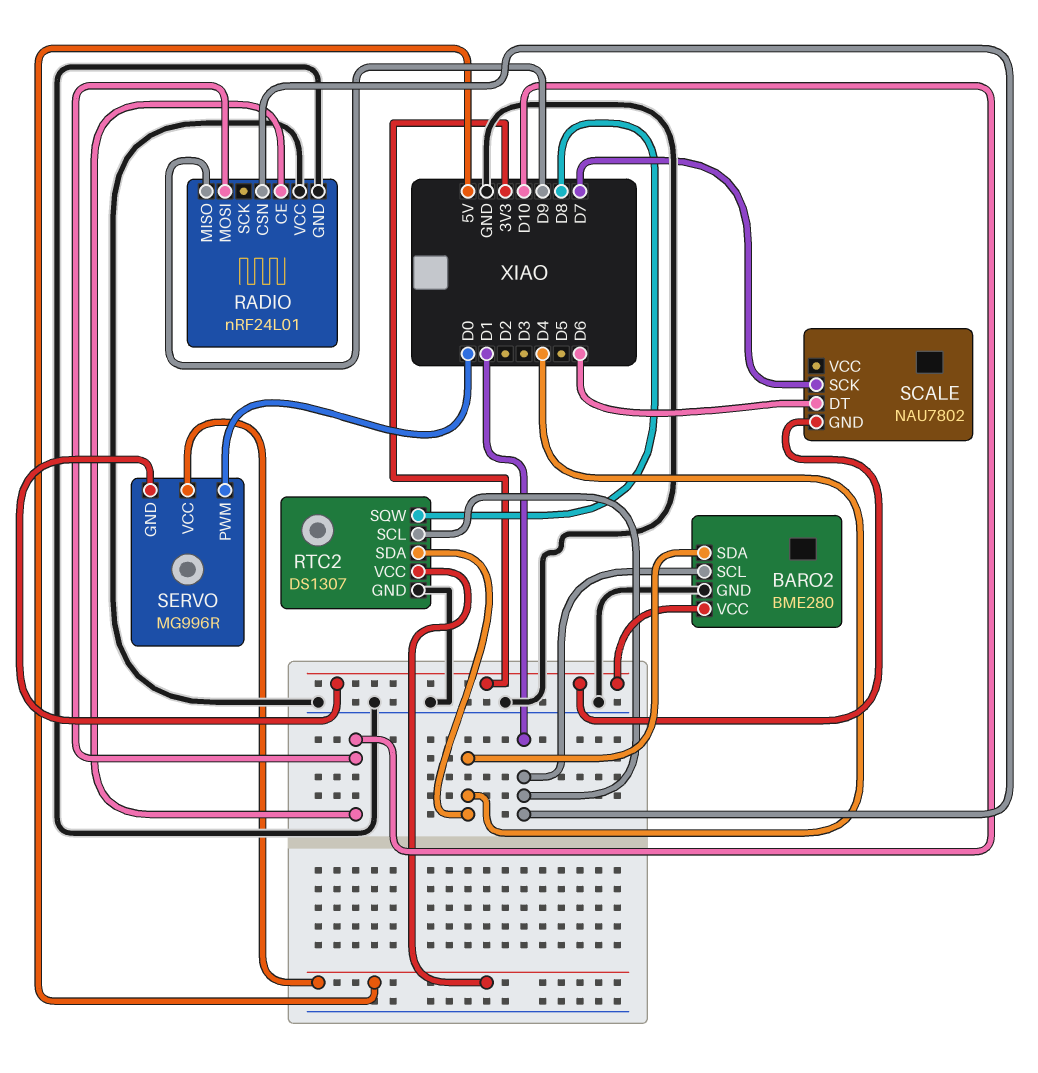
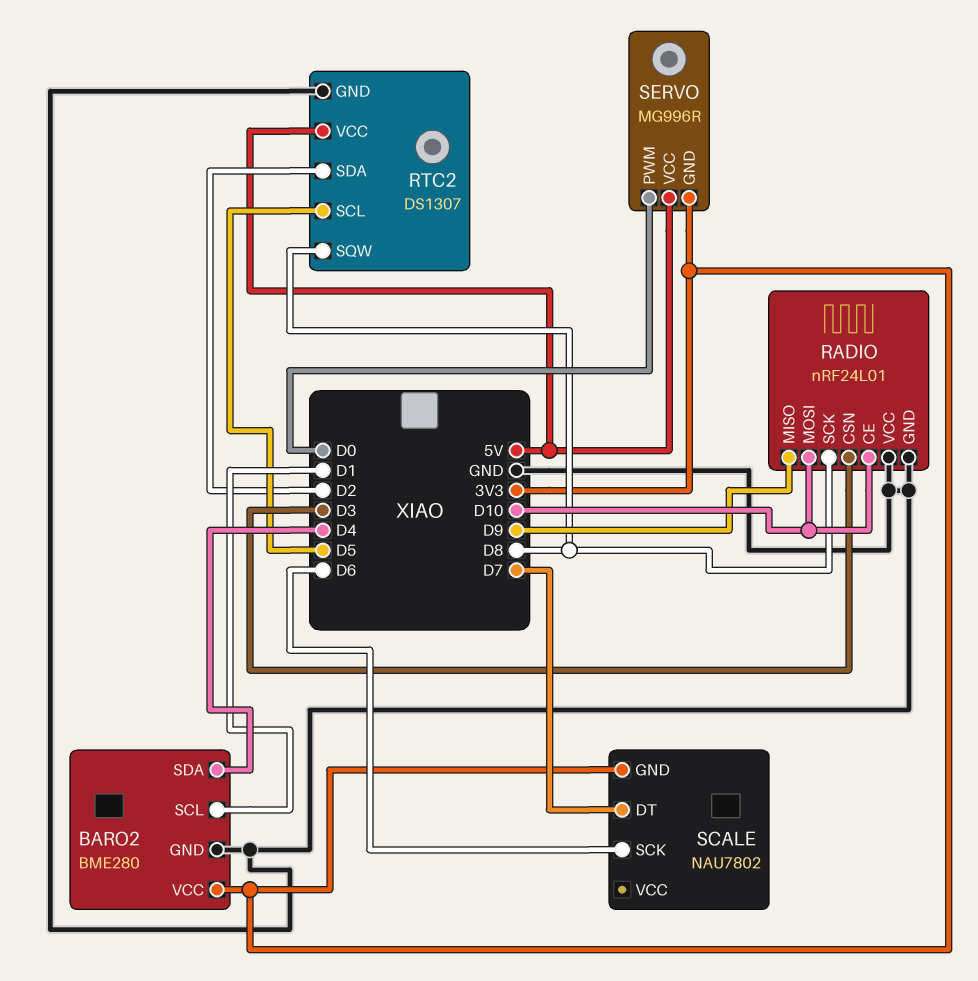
RADIO pin CSN: D1 -> D3
RADIO pin SCK: none -> D8
RTC2 pin SCL: D1 -> D5
RTC2 pin SDA: D4 -> D2
SCALE pin DT: D6 -> D7
SCALE pin SCK: D7 -> D6

